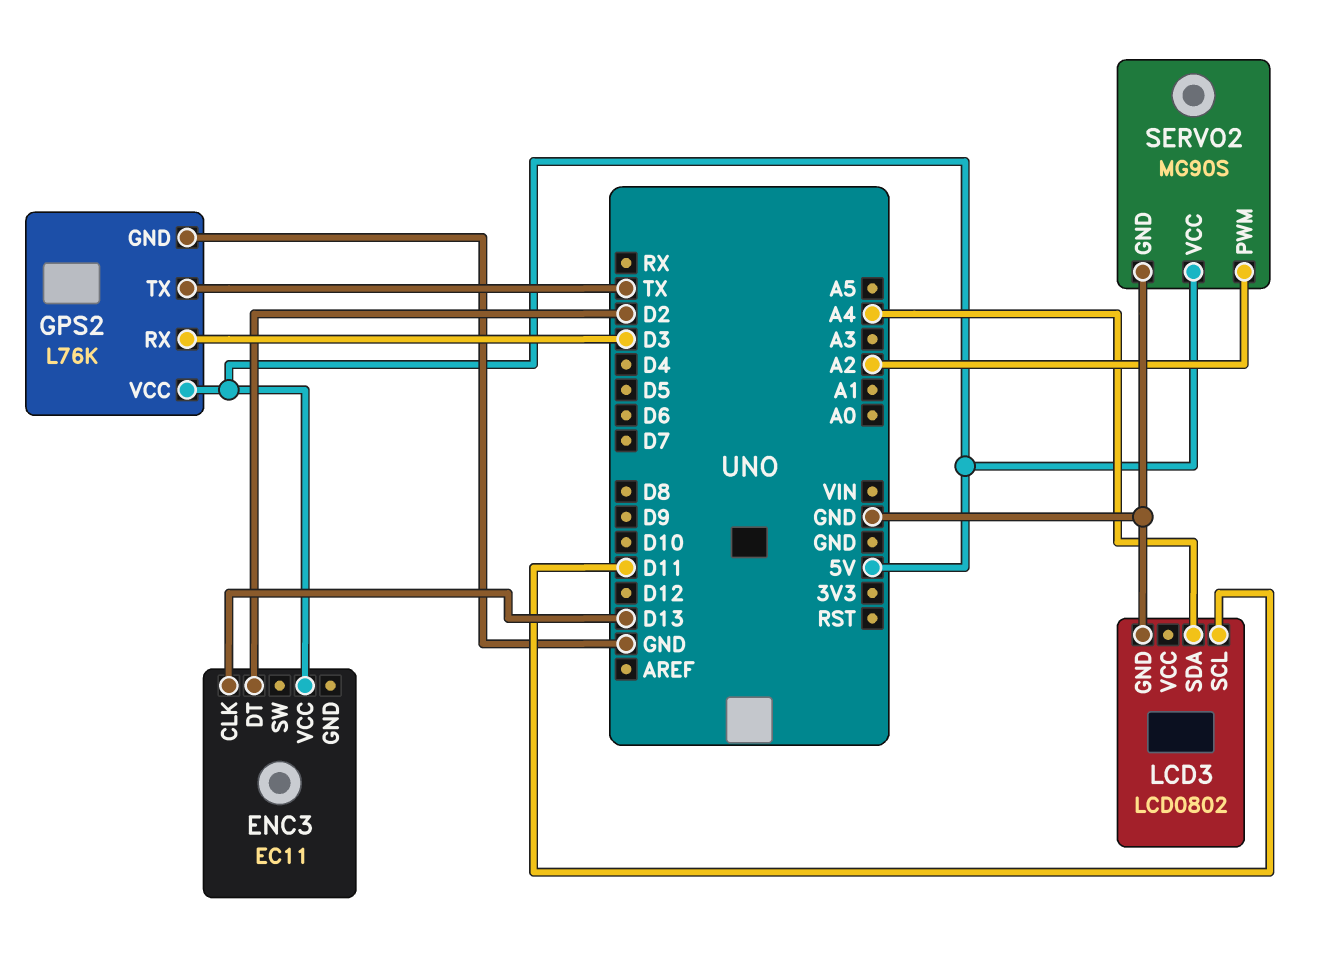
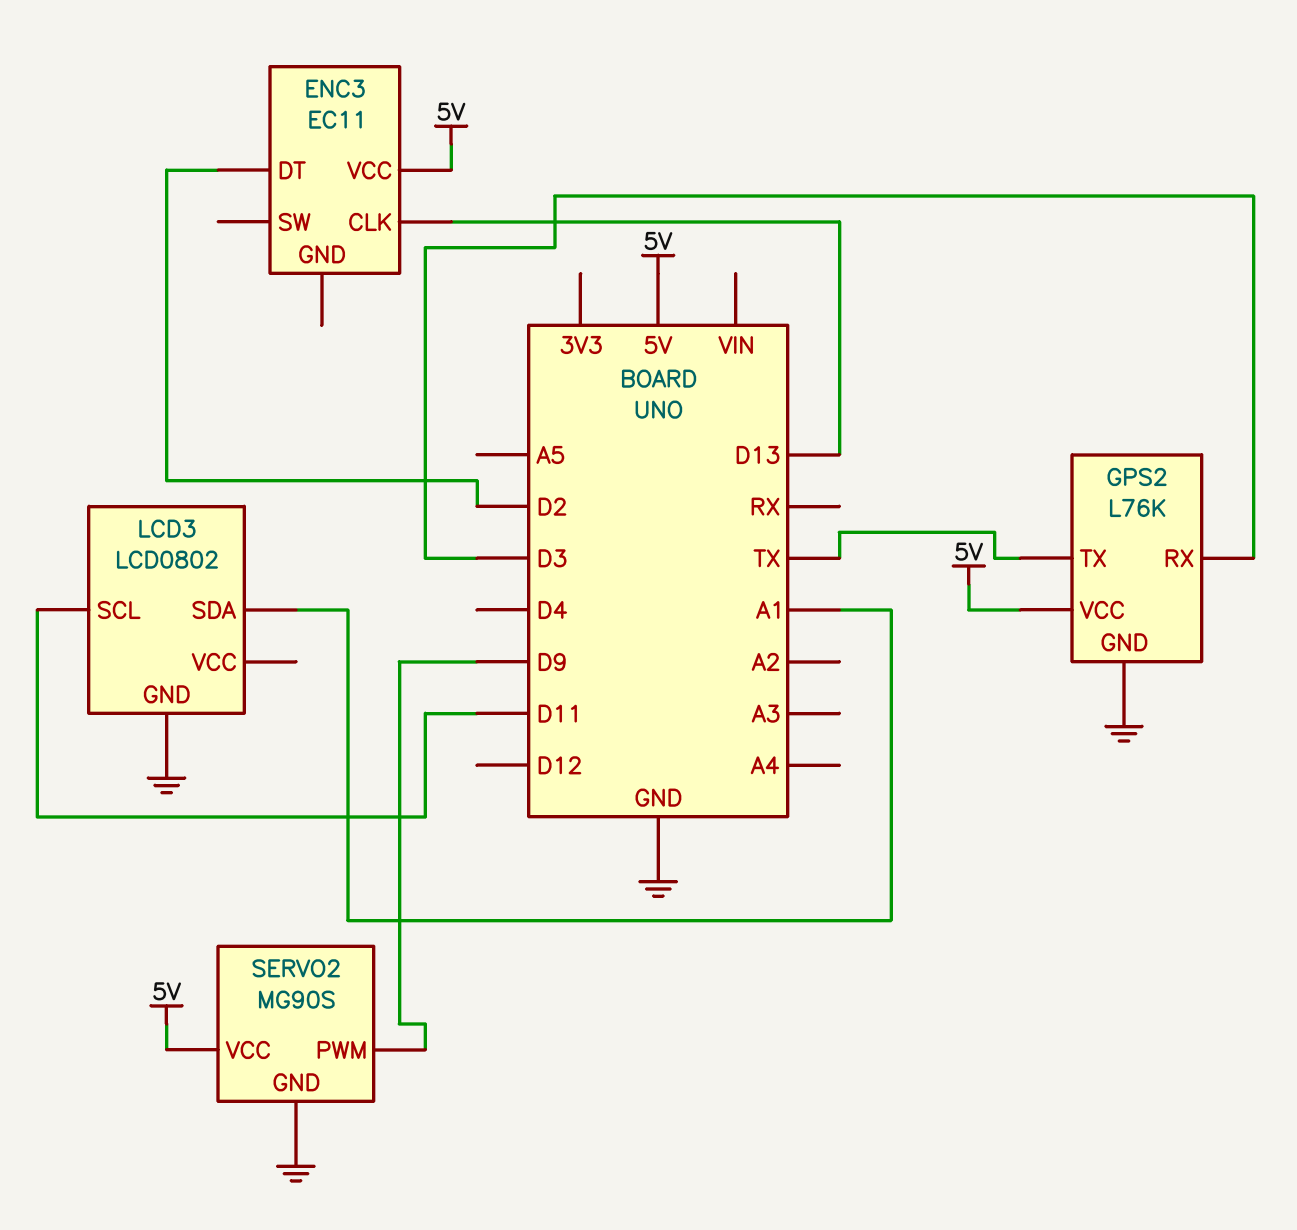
LCD3 pin SDA: A4 -> A1
SERVO2 pin PWM: A2 -> D9

